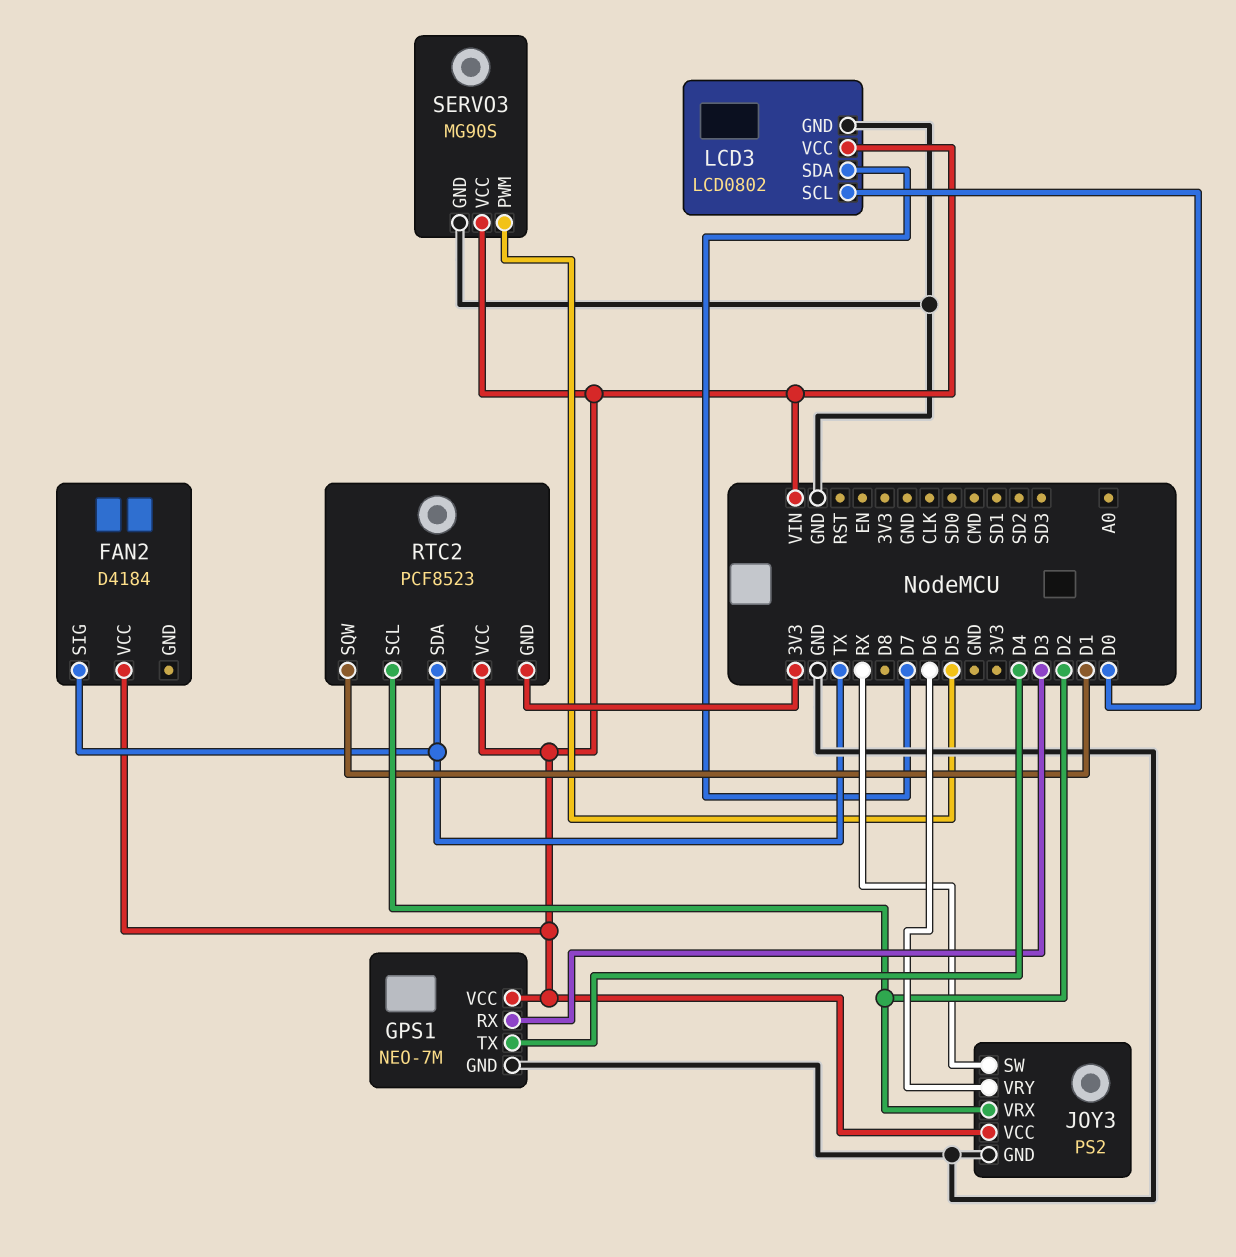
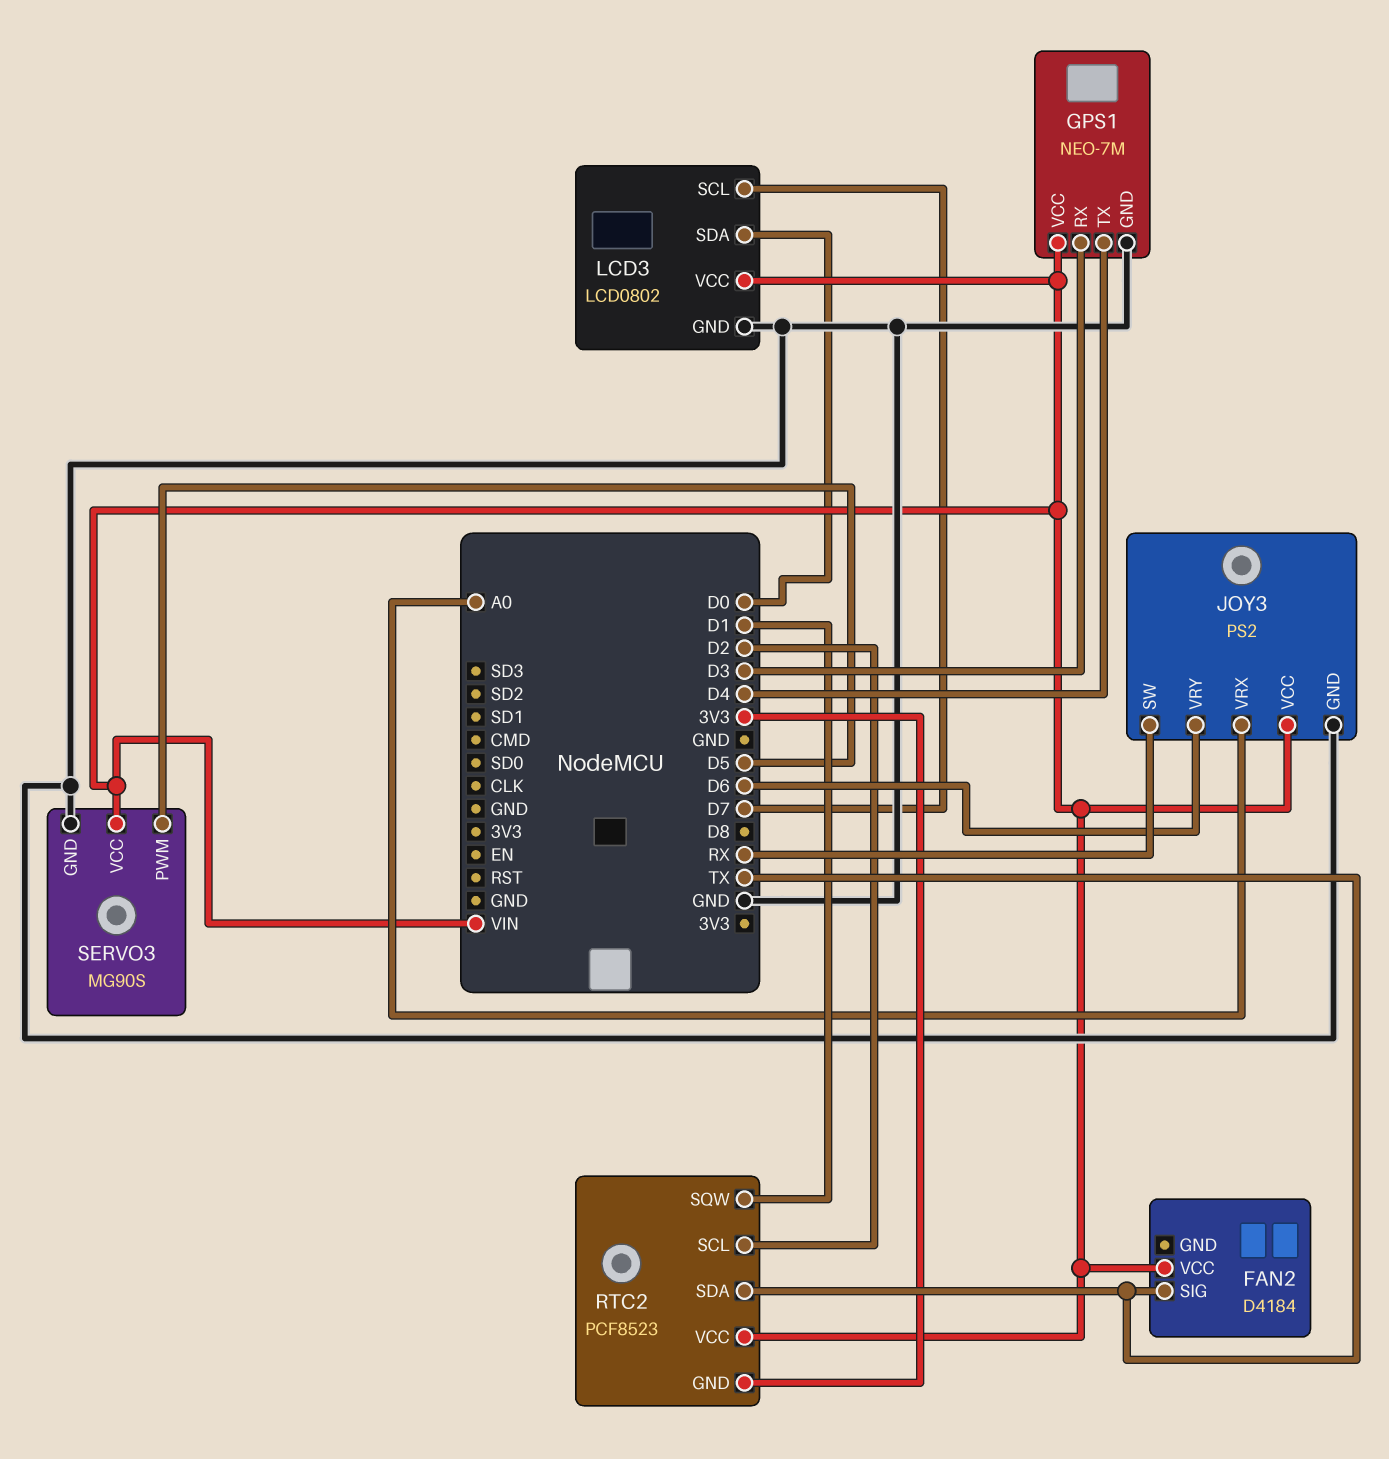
JOY3 pin VRX: D2 -> A0
LCD3 pin SCL: D0 -> D7
LCD3 pin SDA: D7 -> D0

